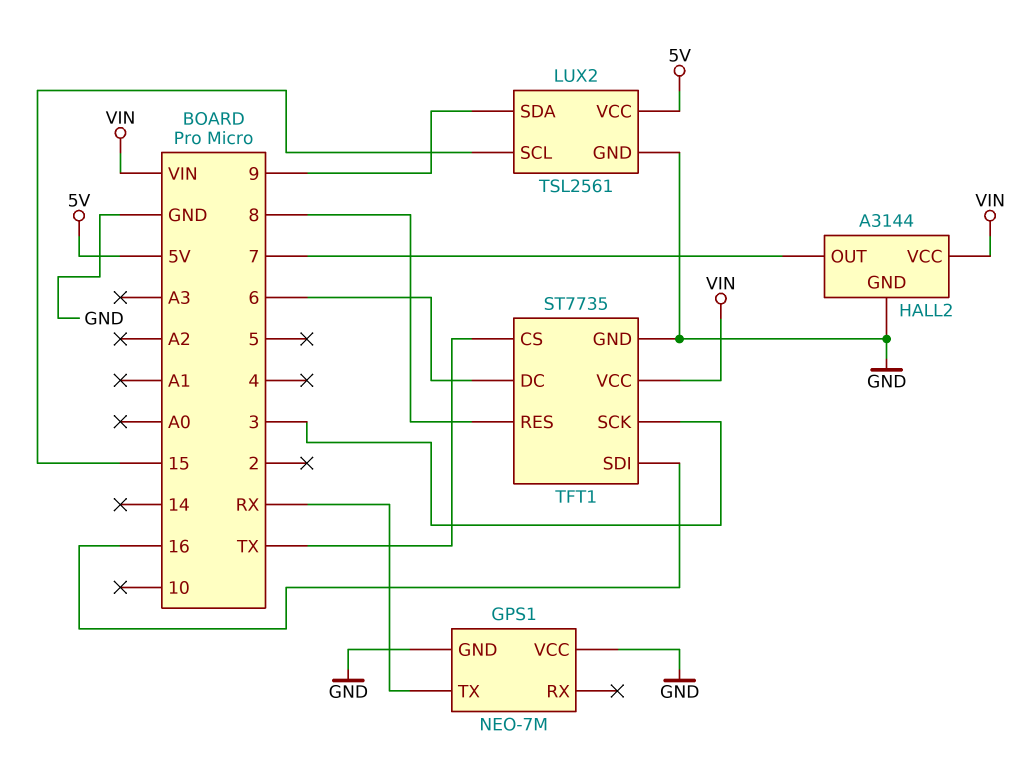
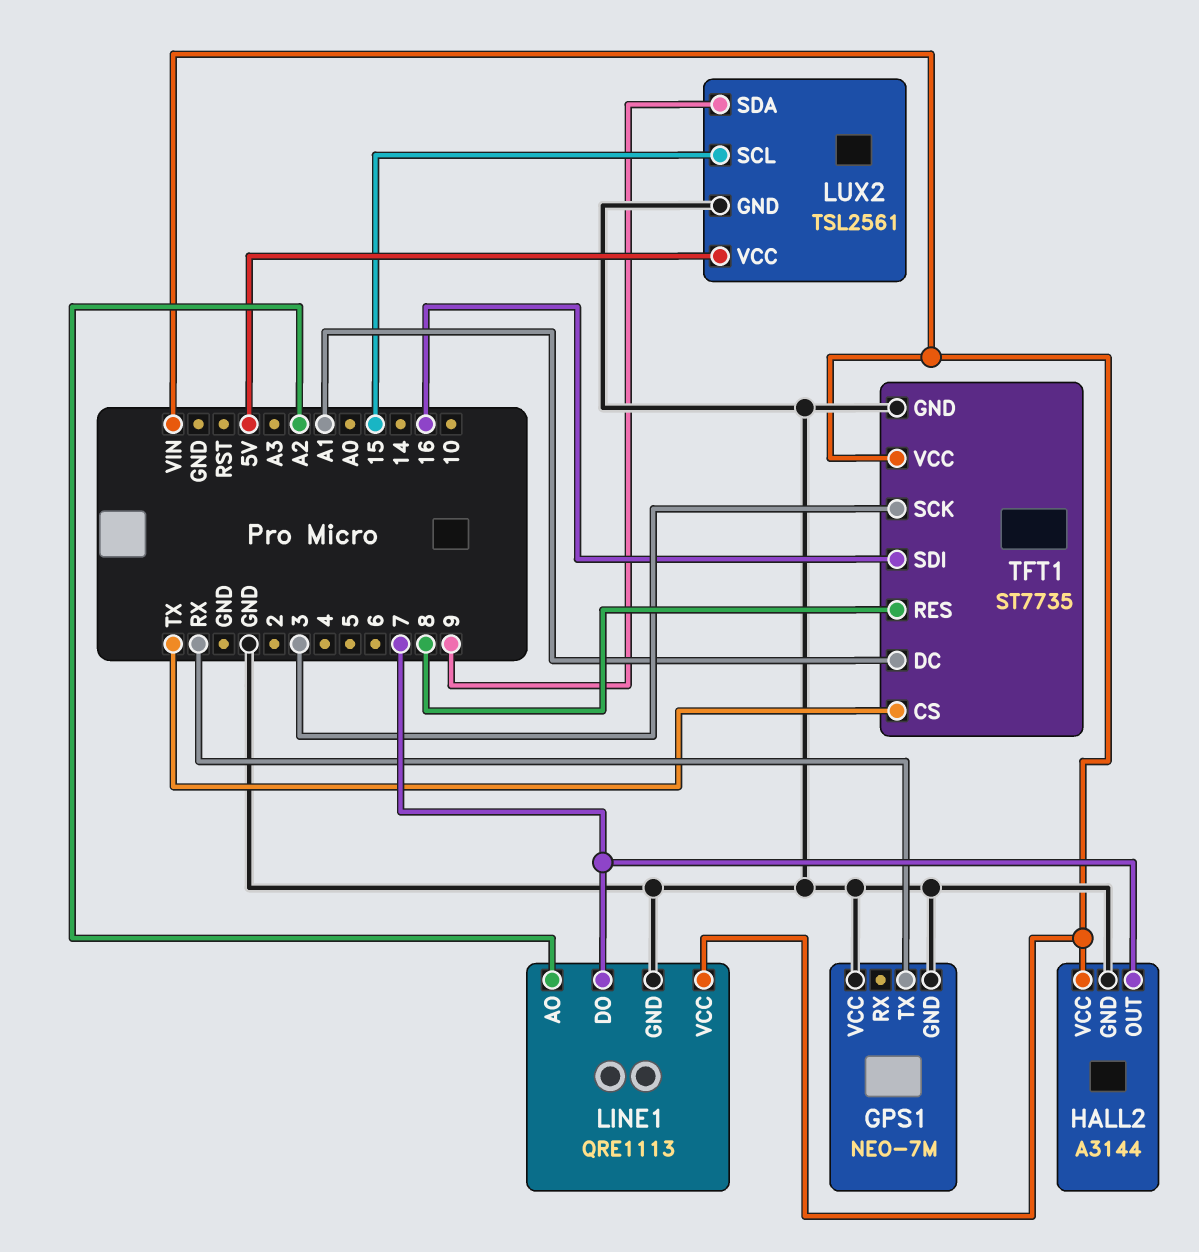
LINE1: none -> QRE1113
LINE1 pin AO: none -> A2
LINE1 pin DO: none -> 7
LINE1 pin GND: none -> GND
LINE1 pin VCC: none -> VIN
TFT1 pin DC: 6 -> A1

